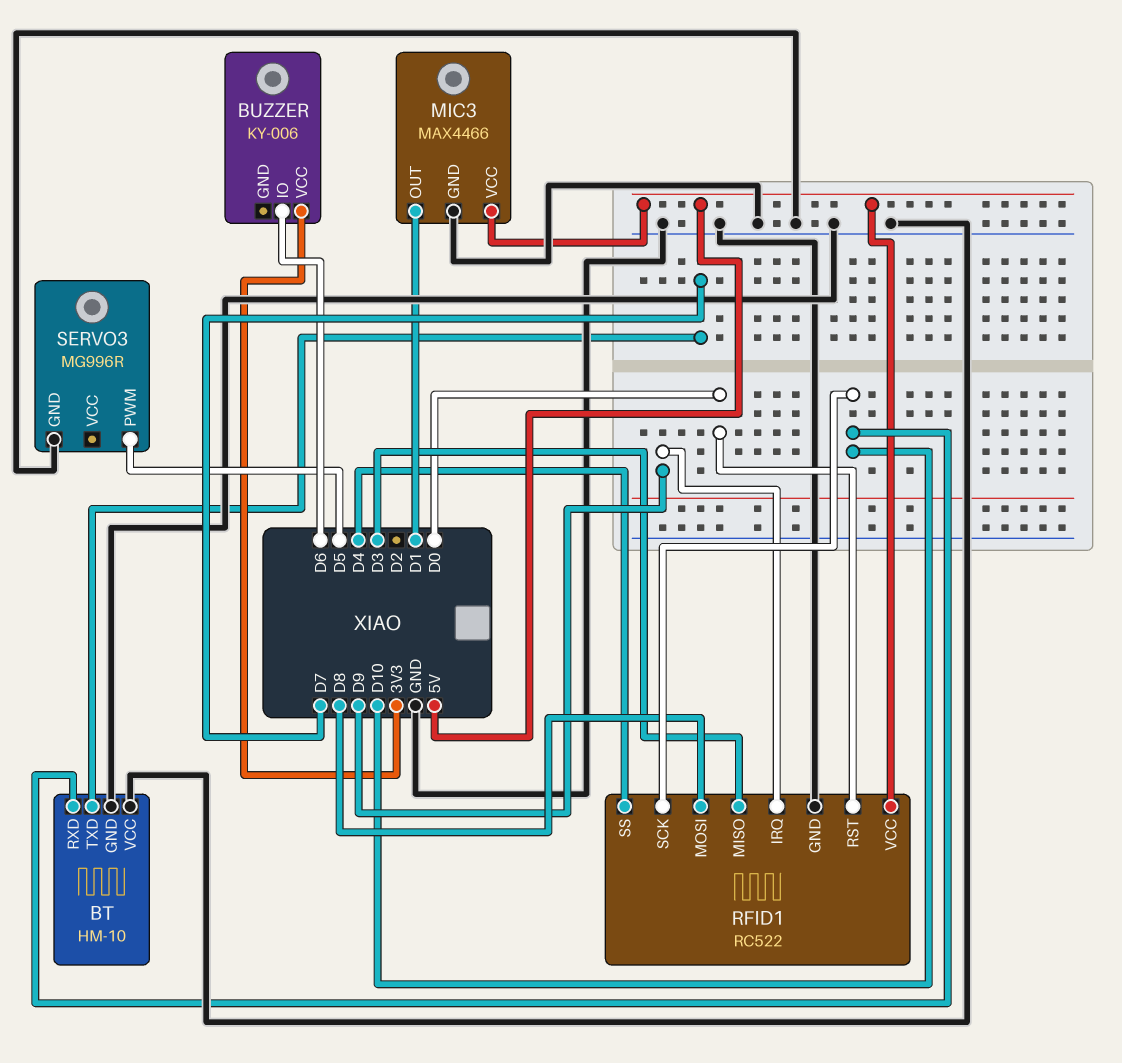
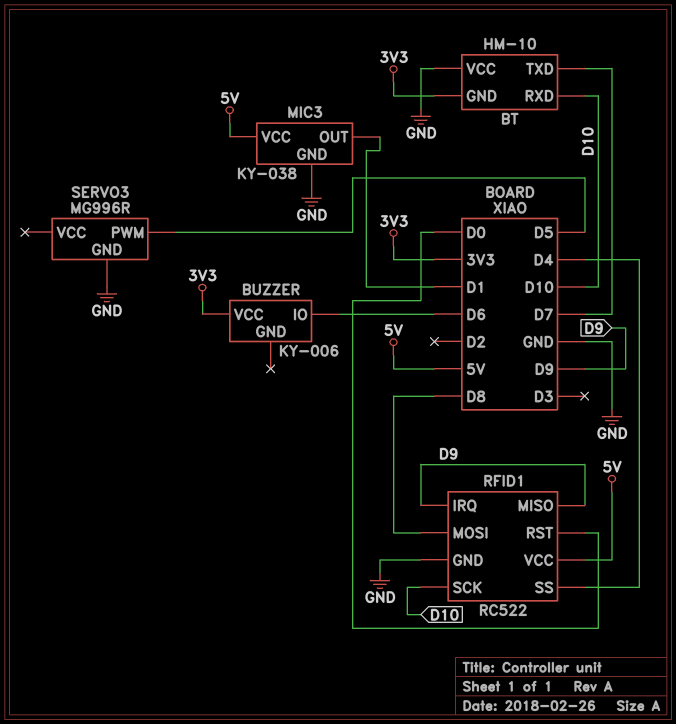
BT pin GND: GND -> 3V3
MIC3: MAX4466 -> KY-038
RFID1 pin MISO: D3 -> D9

